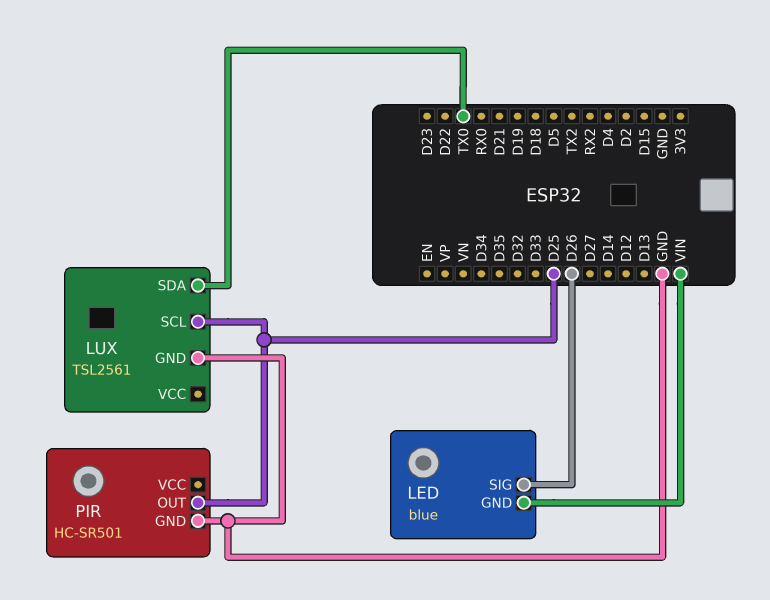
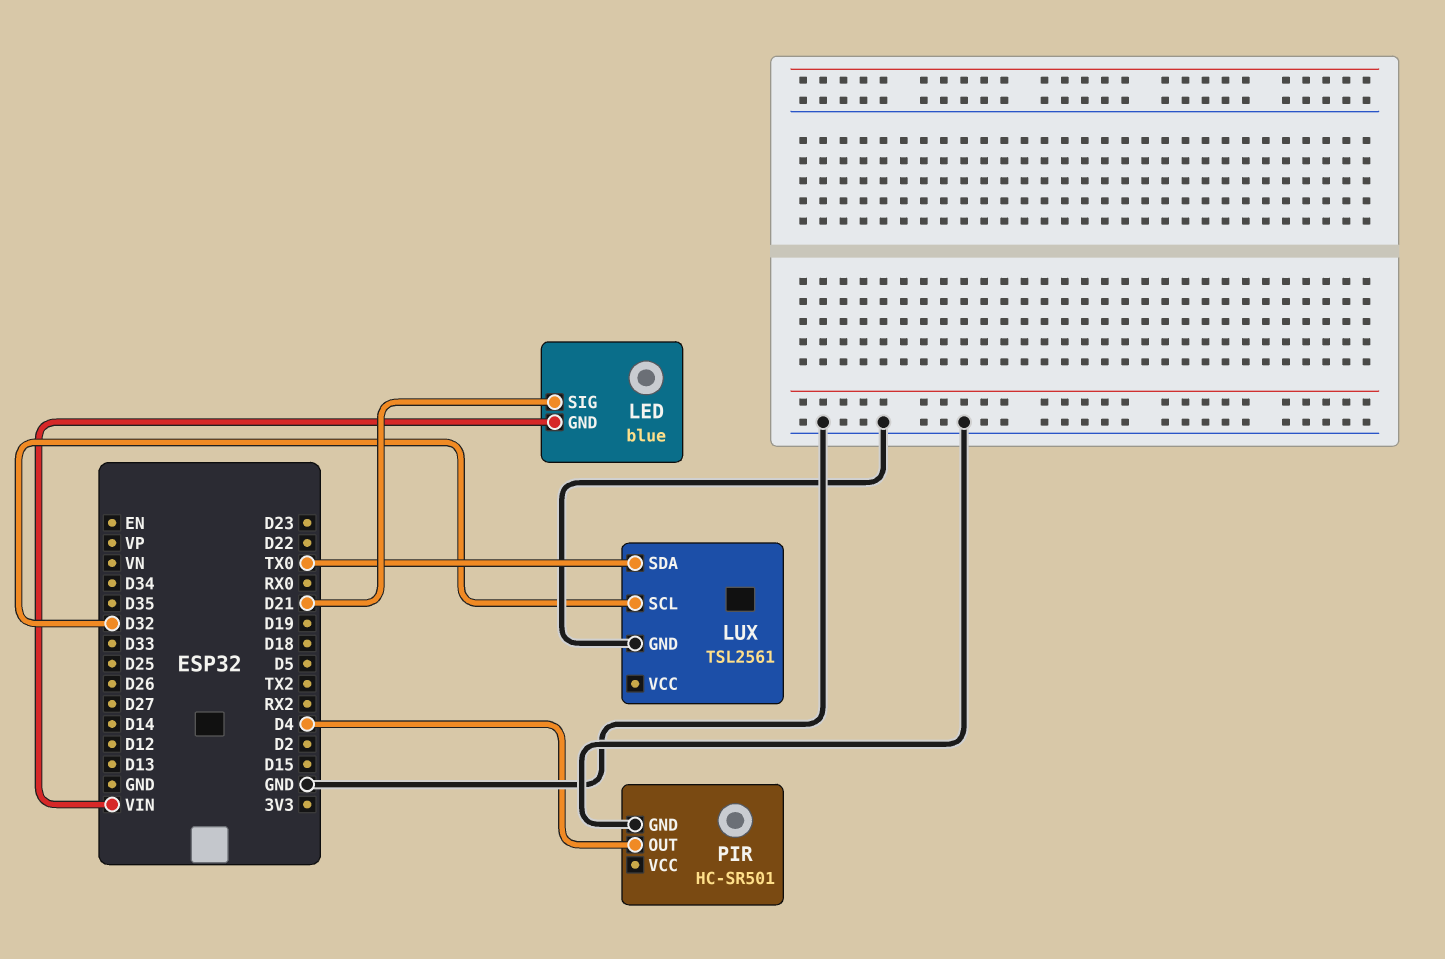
LED pin SIG: D26 -> D21
LUX pin SCL: D25 -> D32
PIR pin OUT: D25 -> D4

